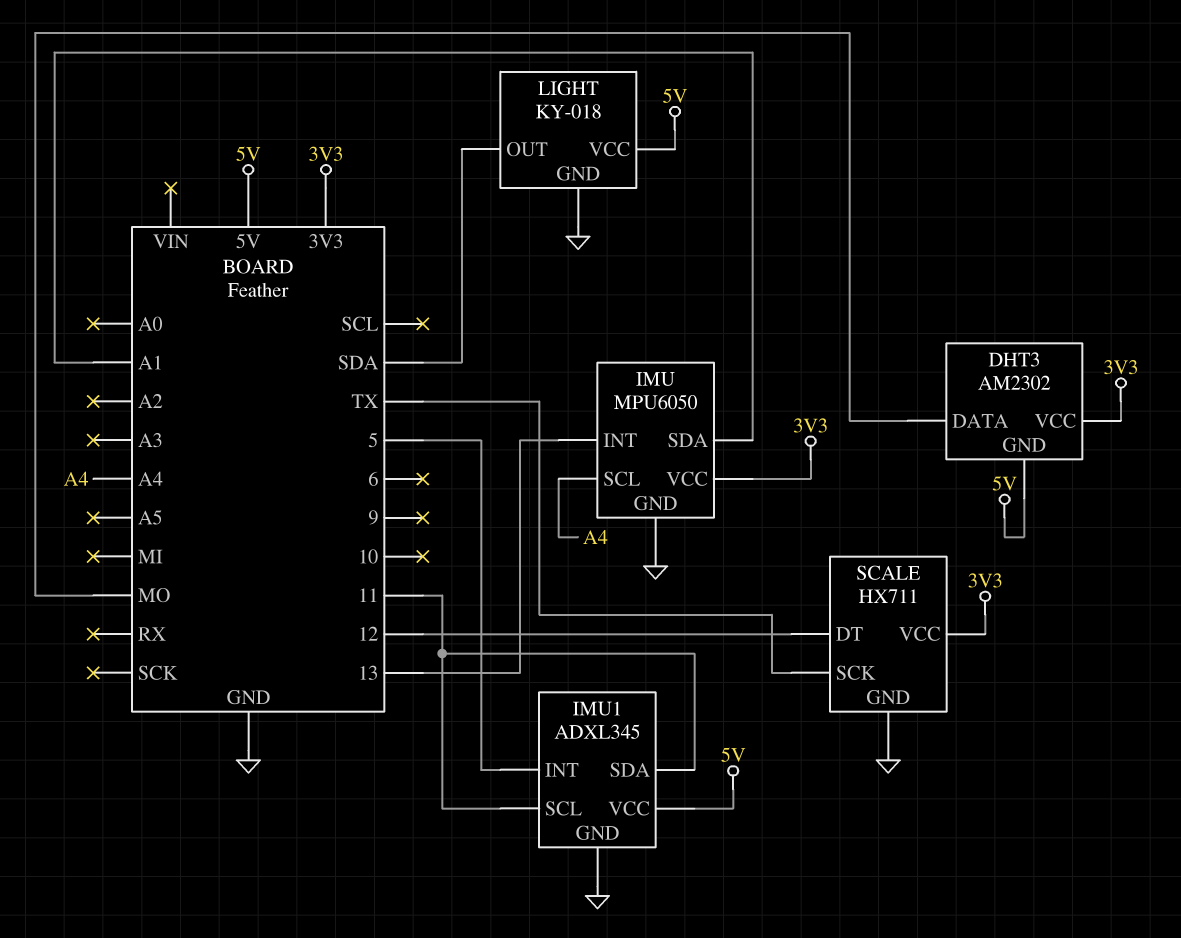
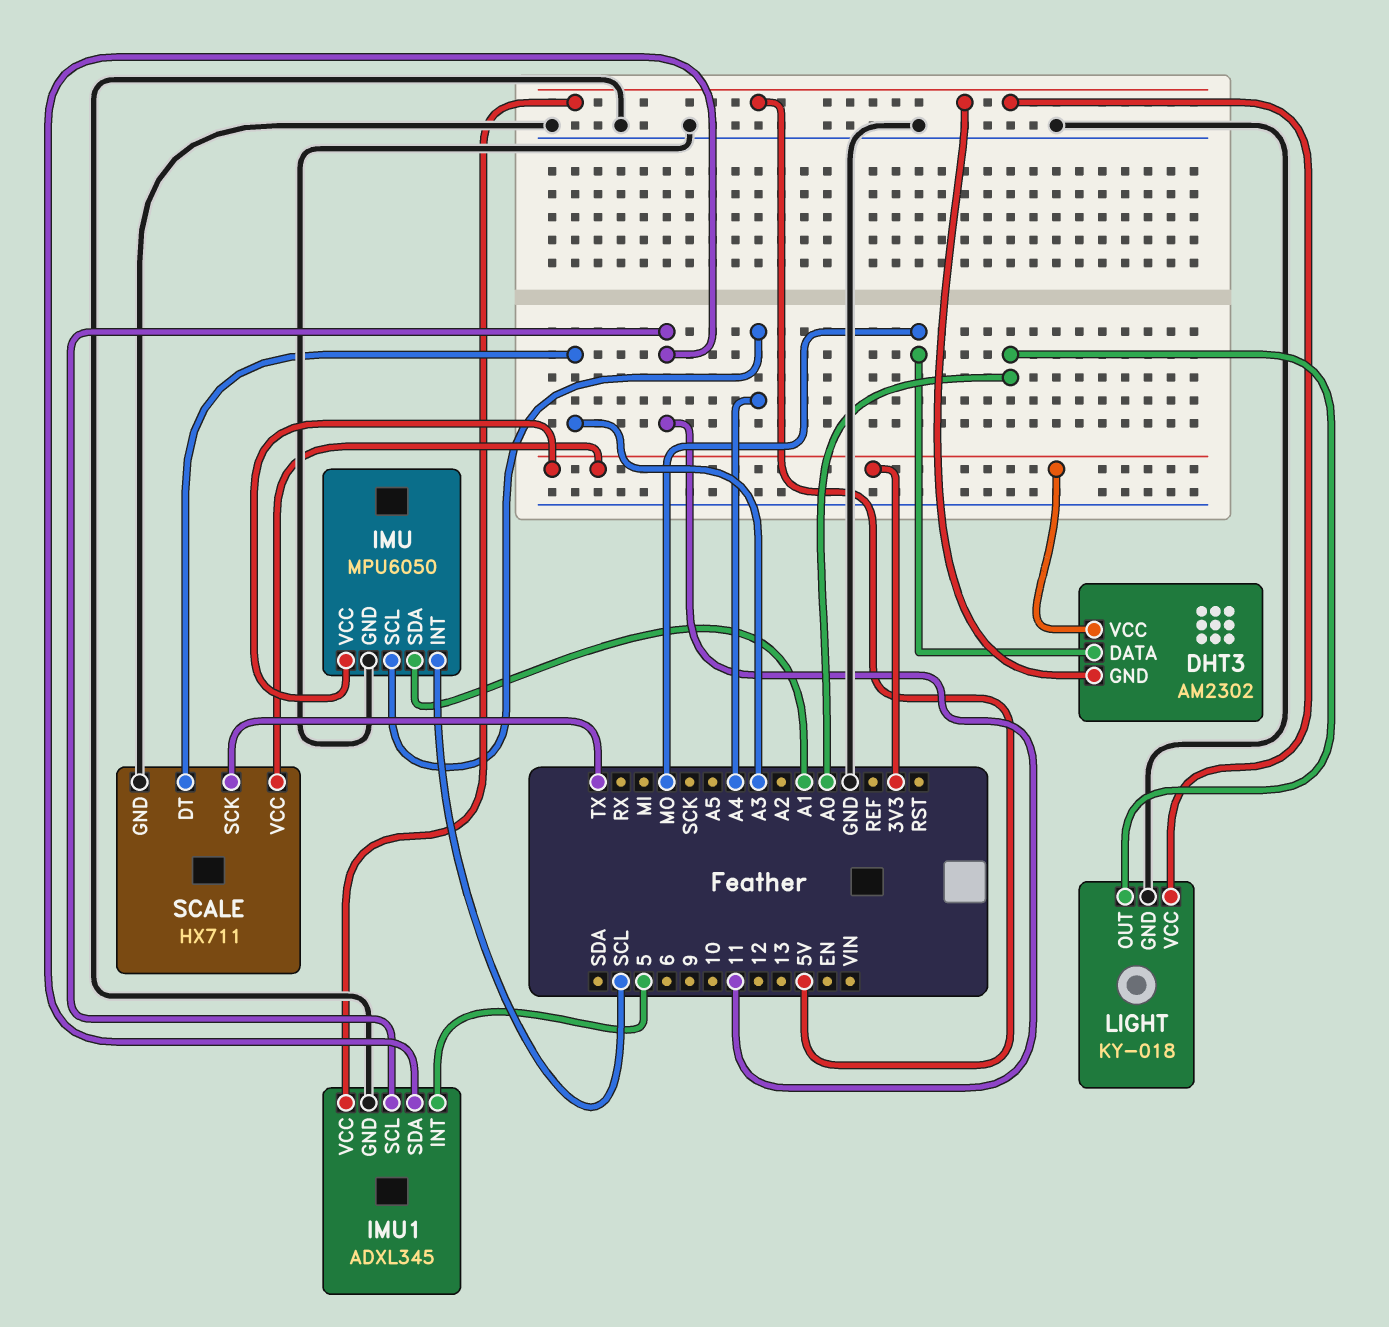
IMU pin INT: 13 -> SCL
LIGHT pin OUT: SDA -> A0
SCALE pin DT: 12 -> A3

